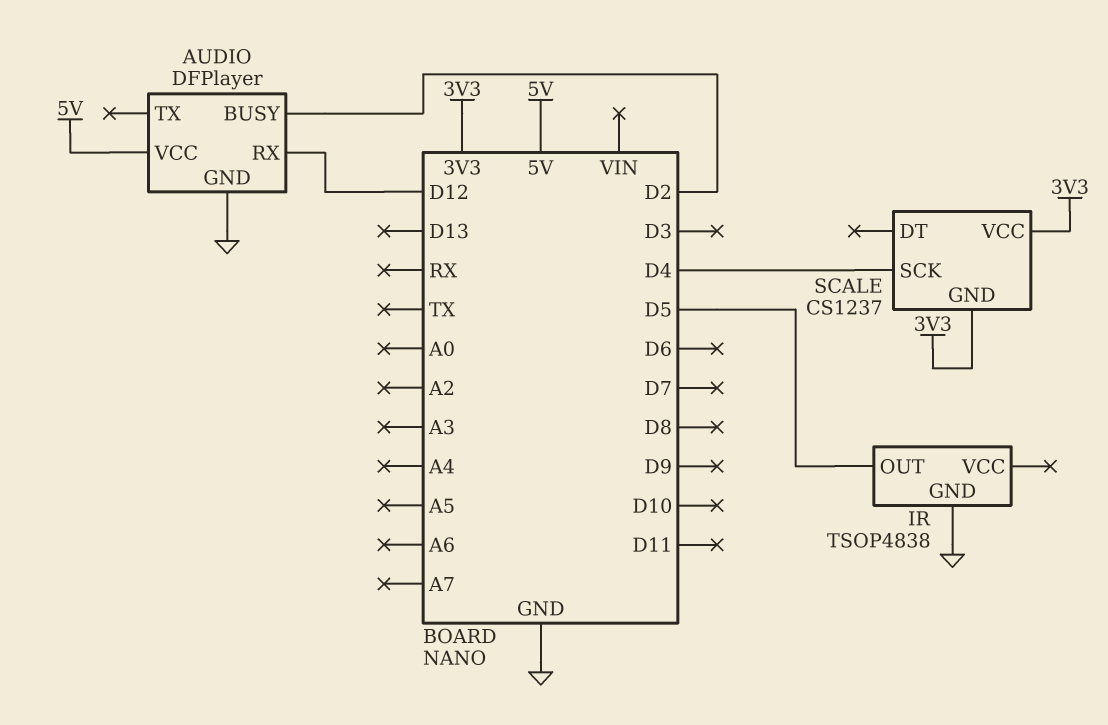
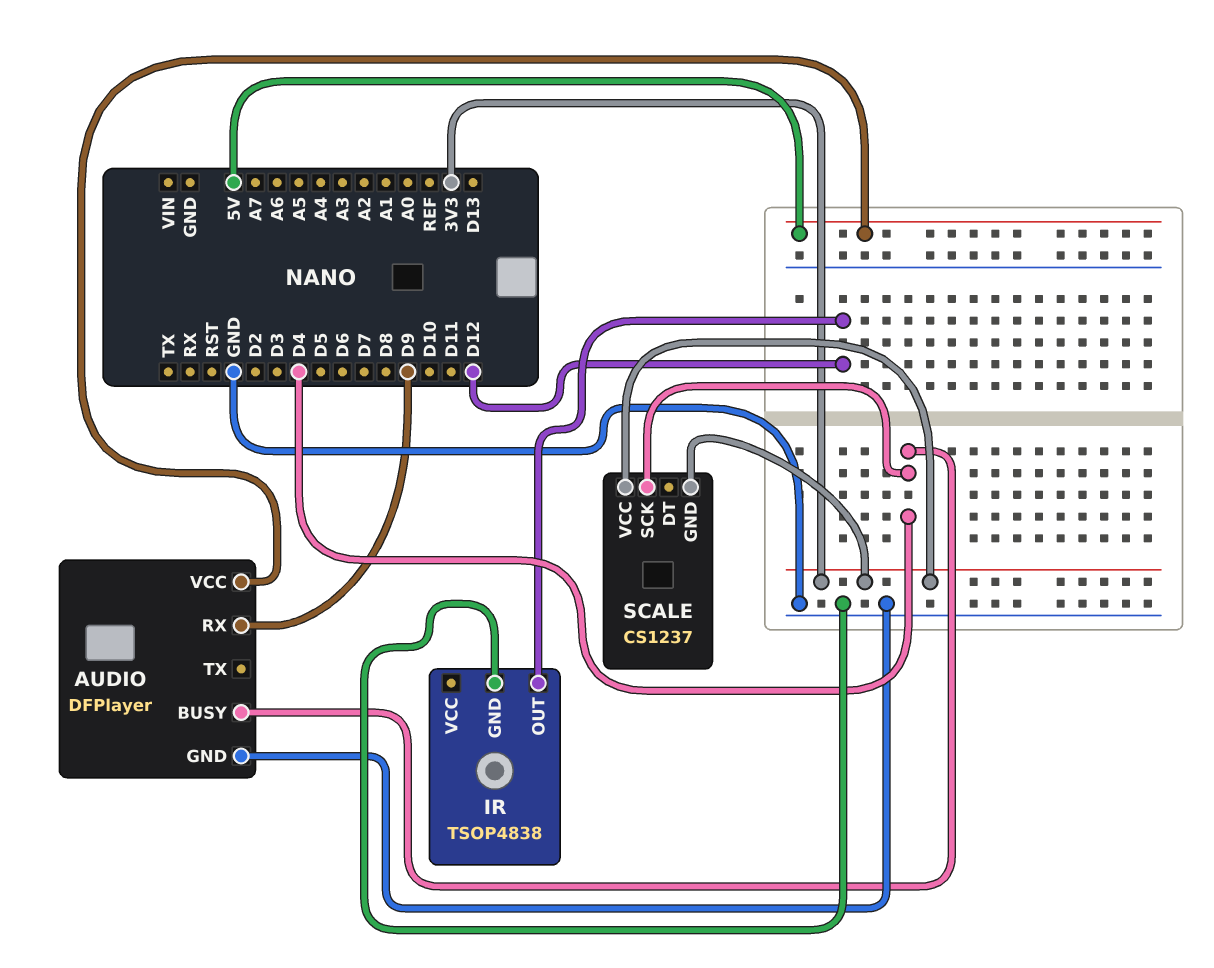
AUDIO pin BUSY: D2 -> D4
AUDIO pin RX: D12 -> D9
IR pin OUT: D5 -> D12

